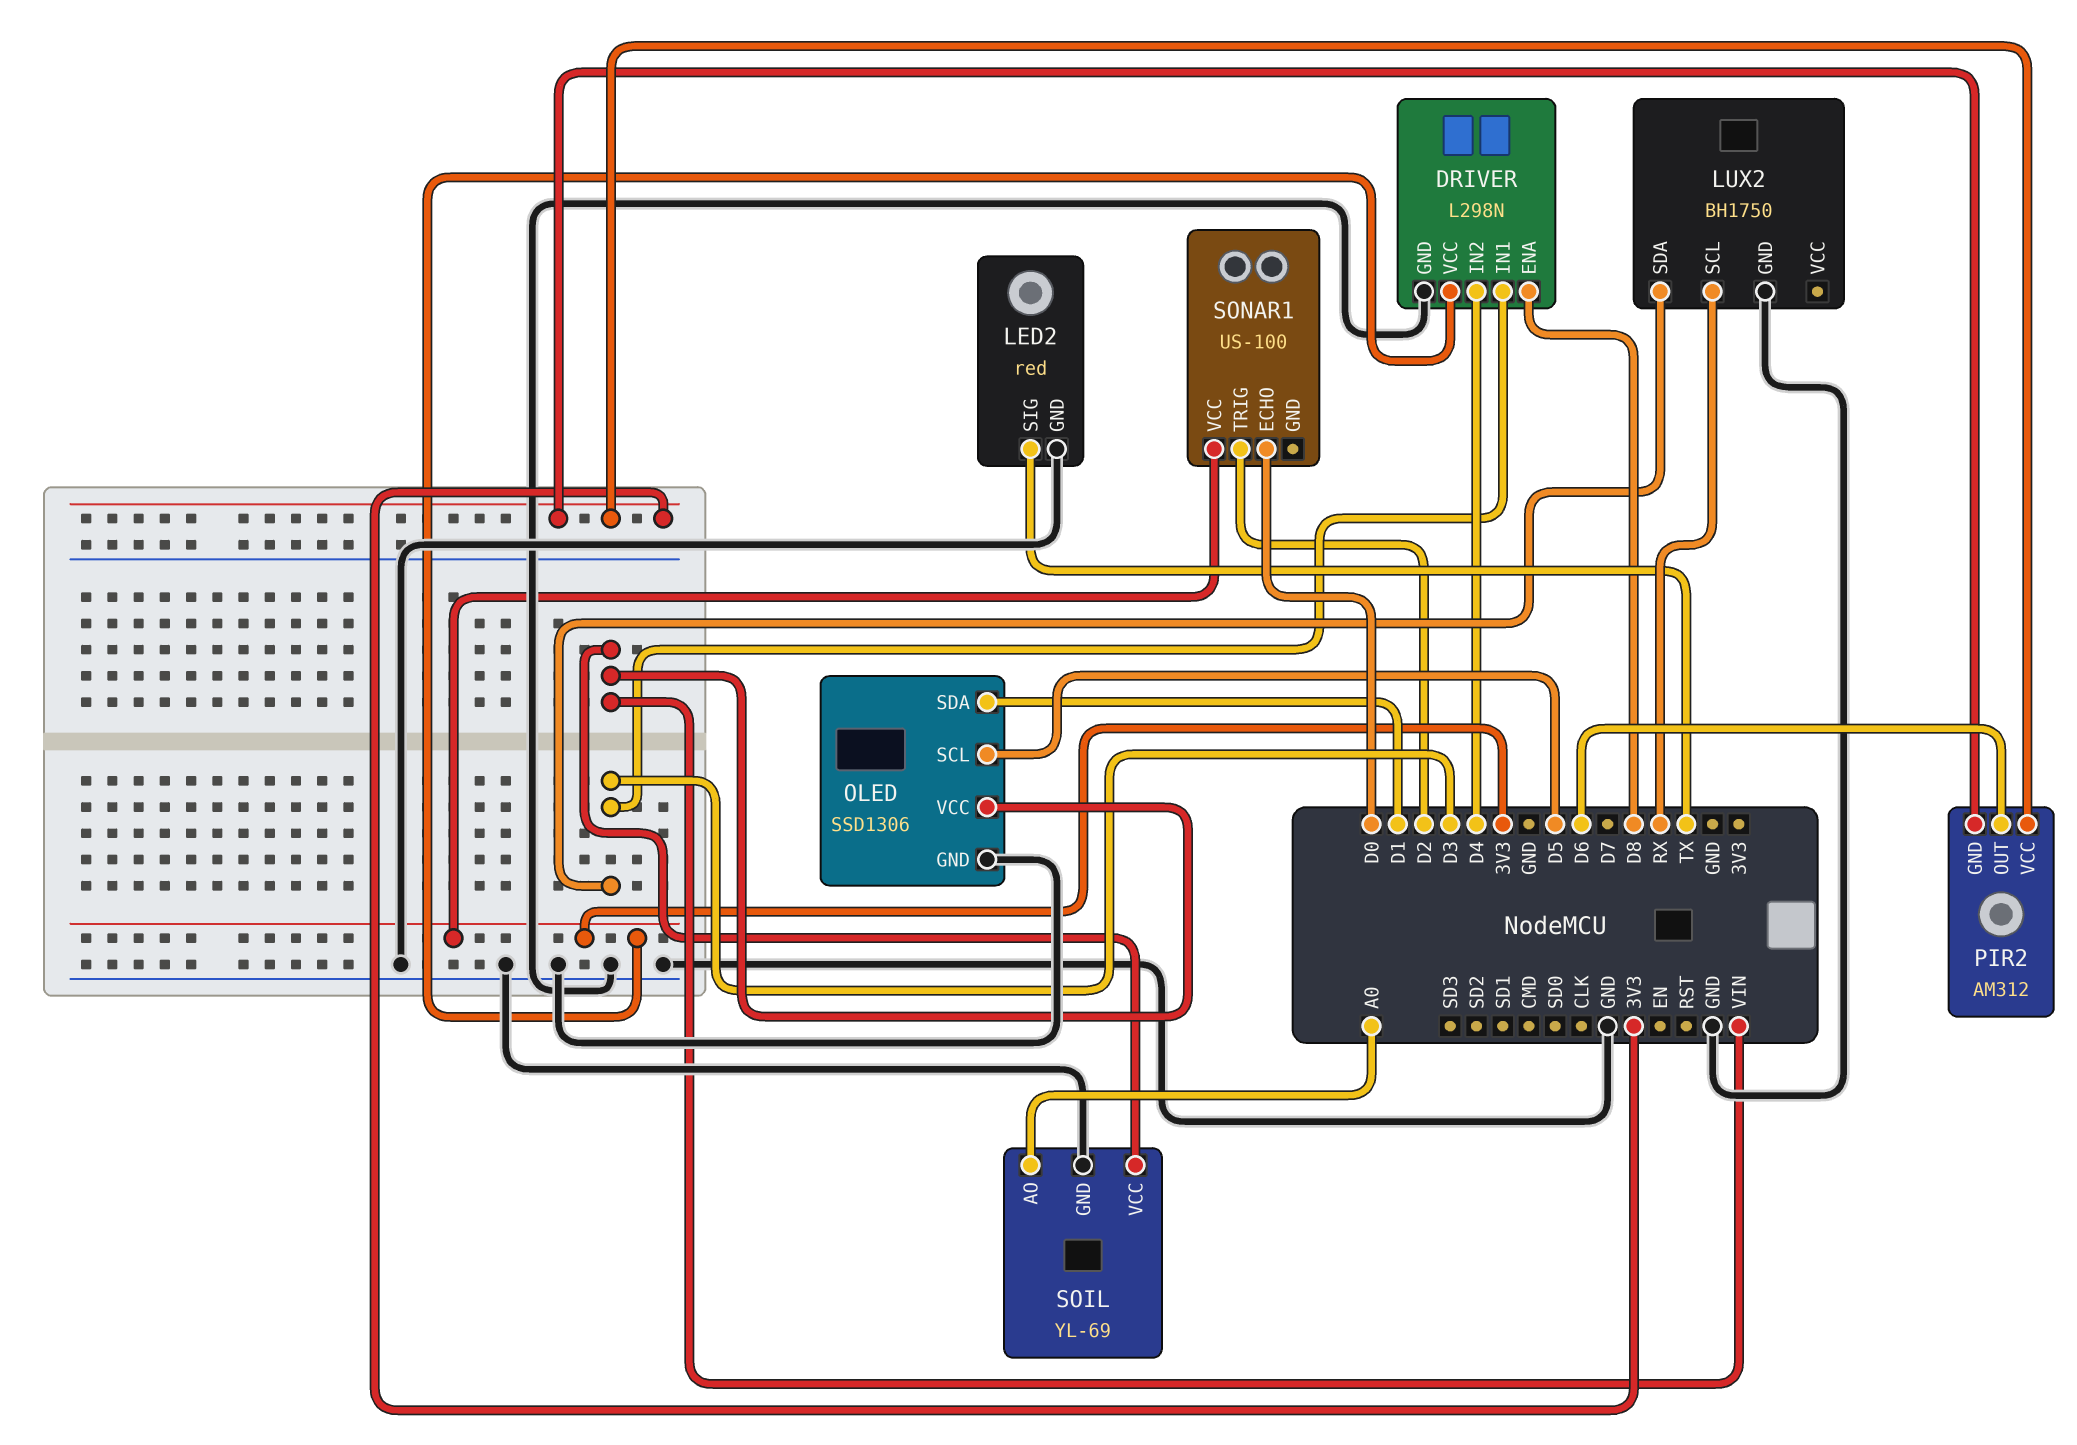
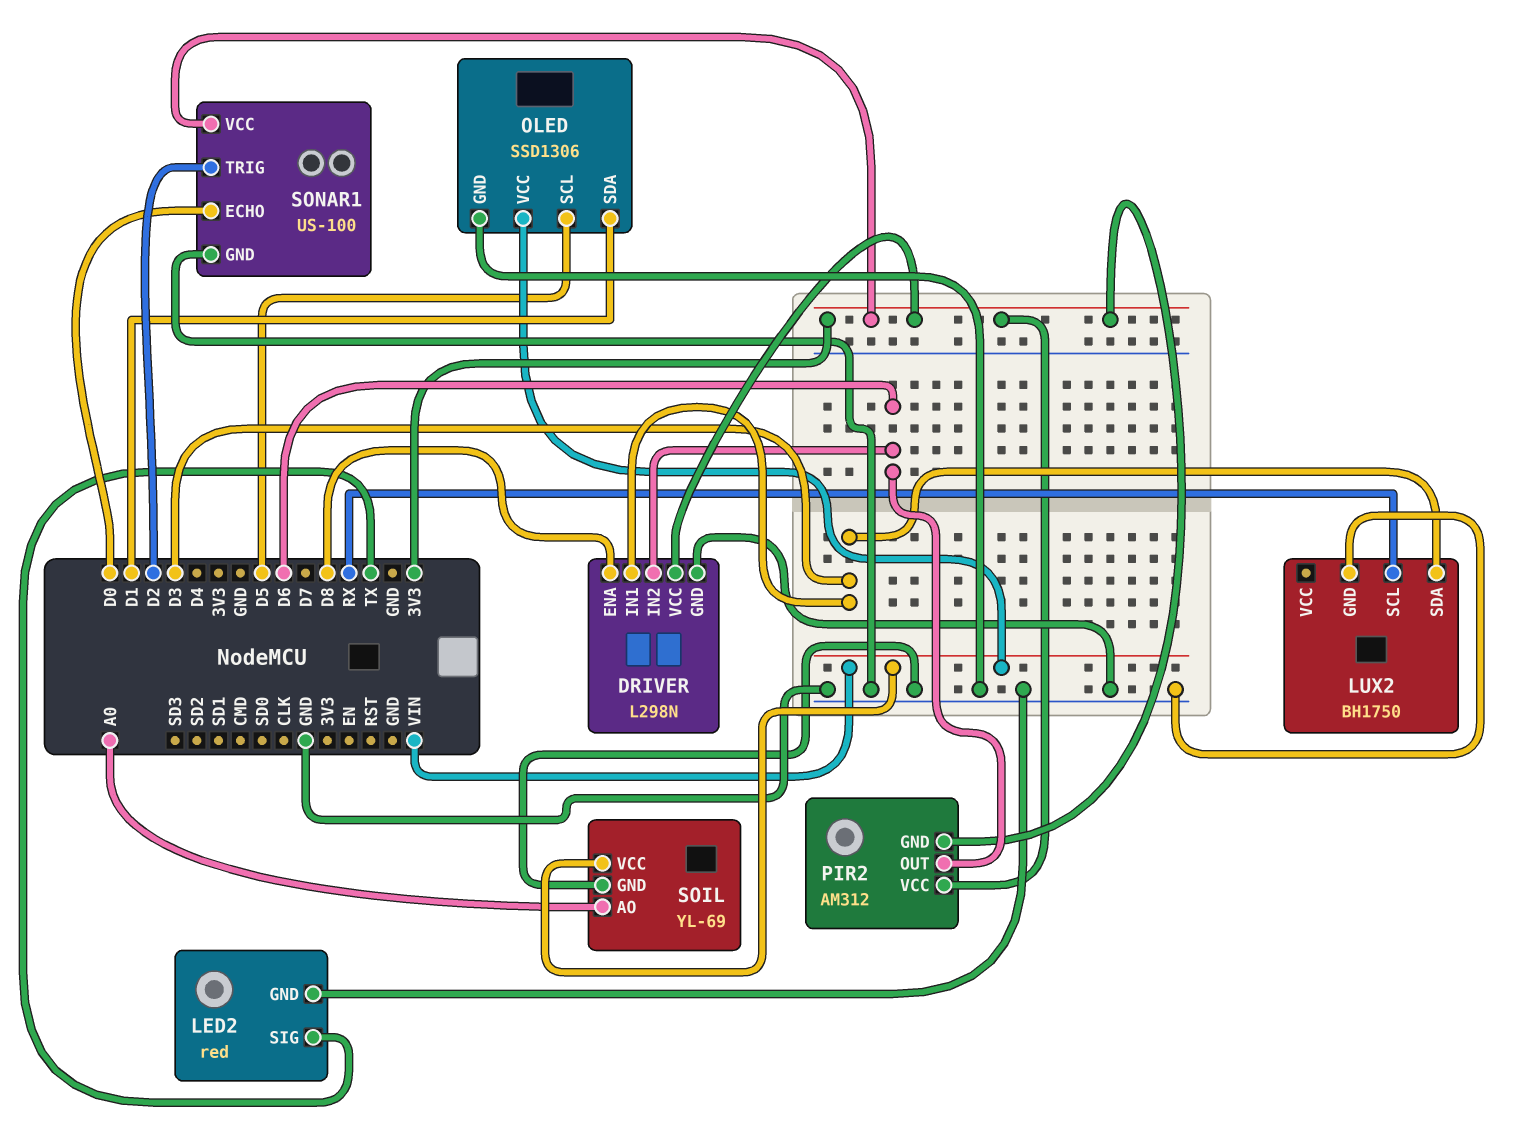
DRIVER pin IN2: D4 -> D6
SONAR1 pin GND: none -> GND

